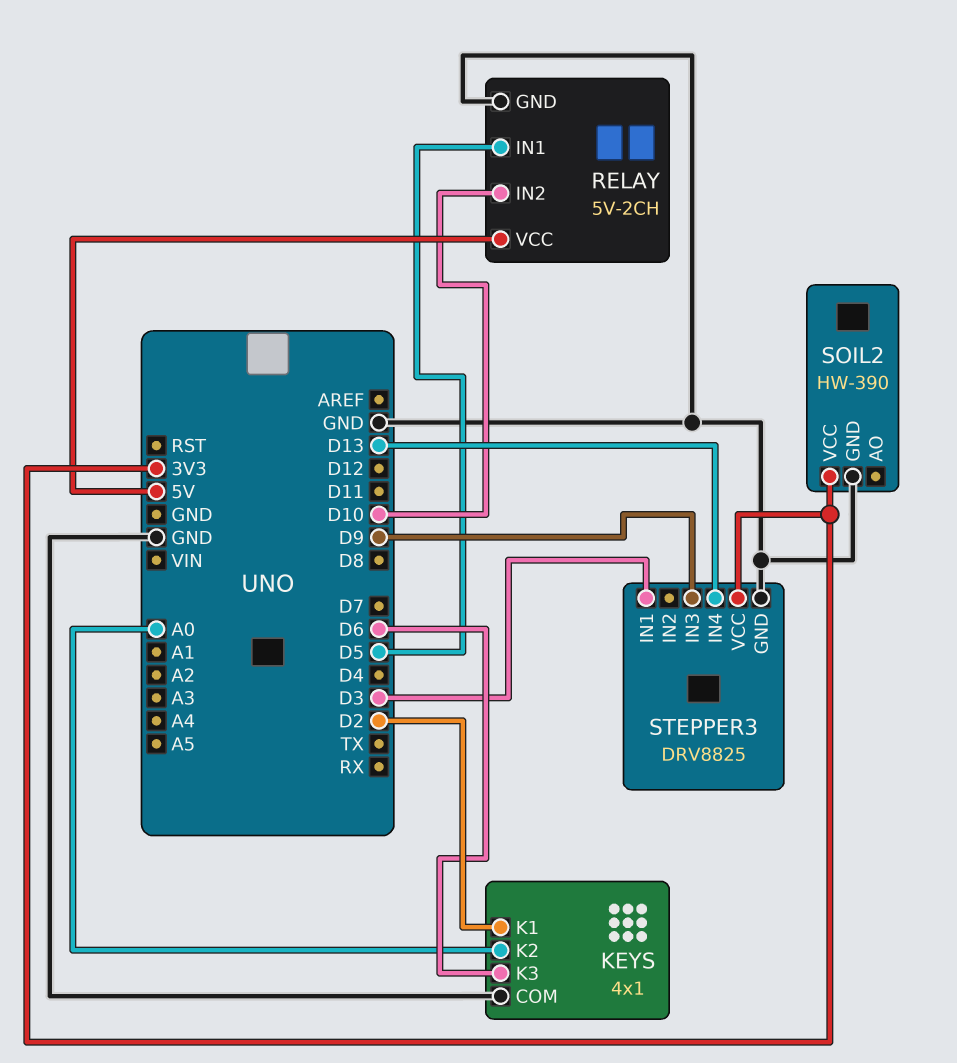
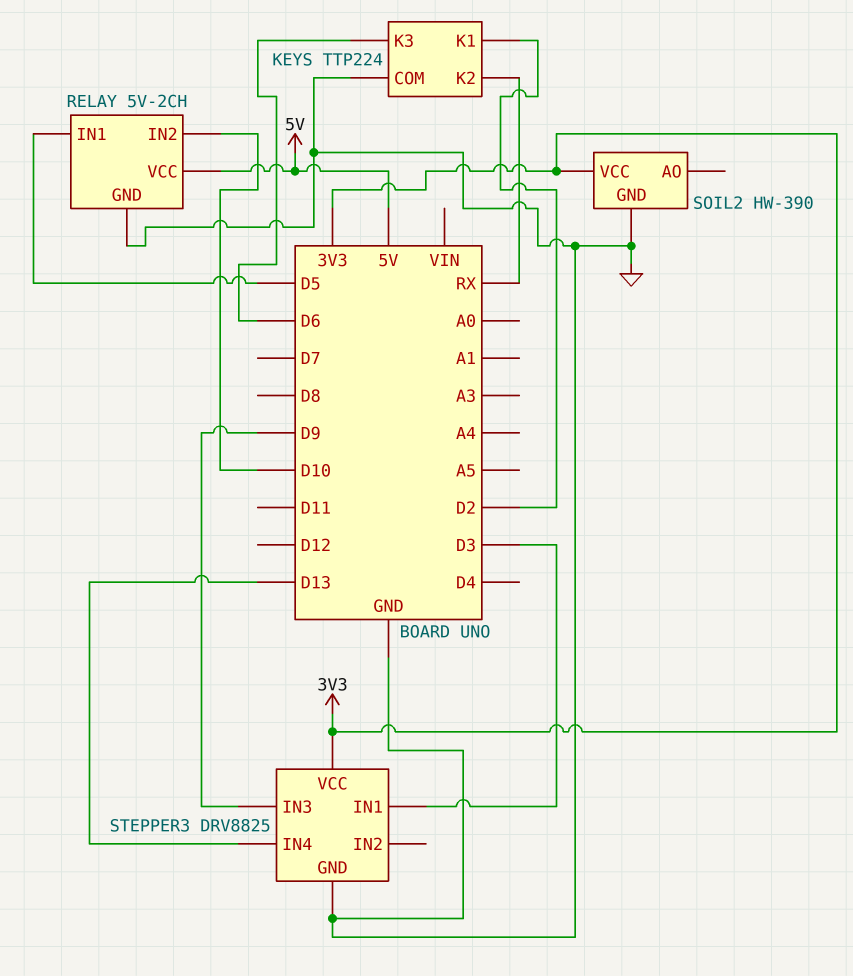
KEYS: 4x1 -> TTP224
KEYS pin K2: A0 -> RX

